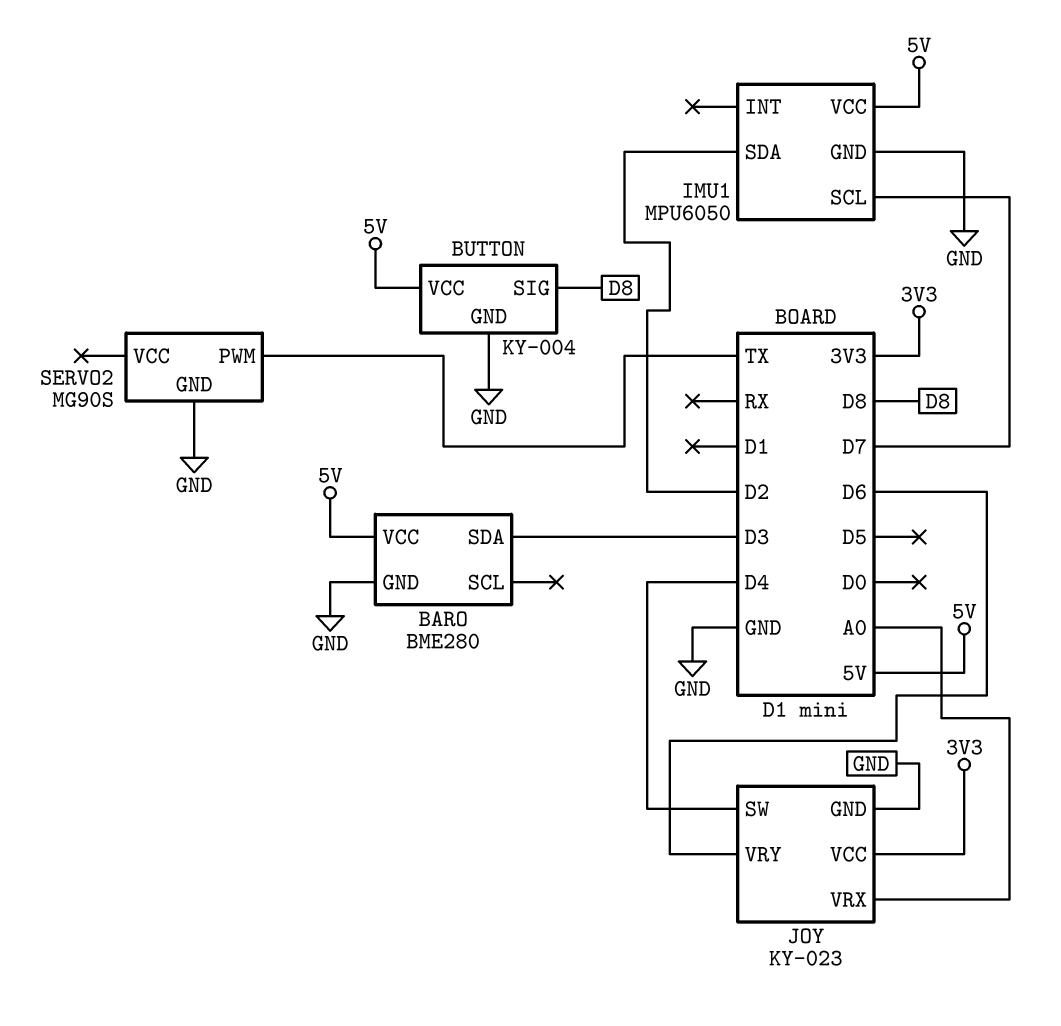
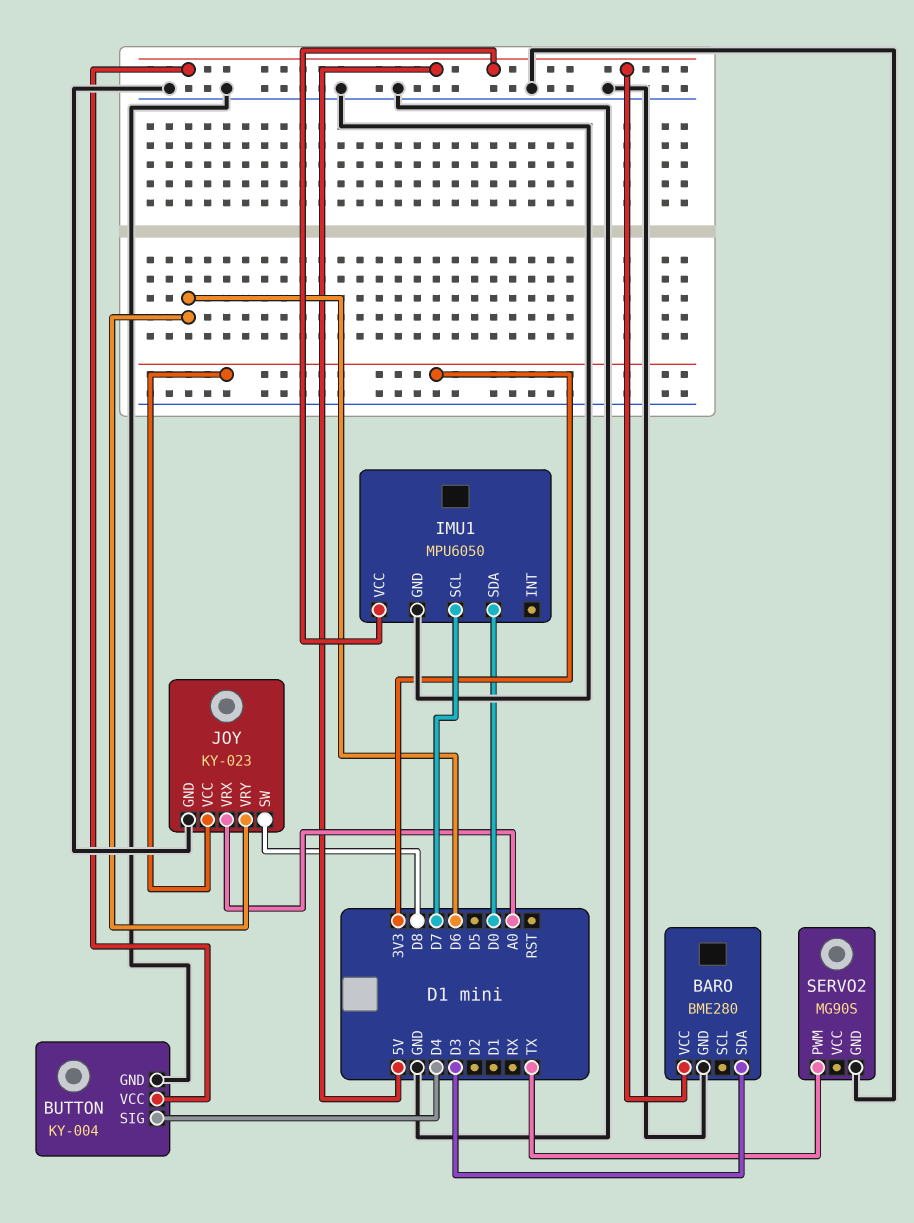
BUTTON pin SIG: D8 -> D4
IMU1 pin SDA: D2 -> D0
JOY pin SW: D4 -> D8

